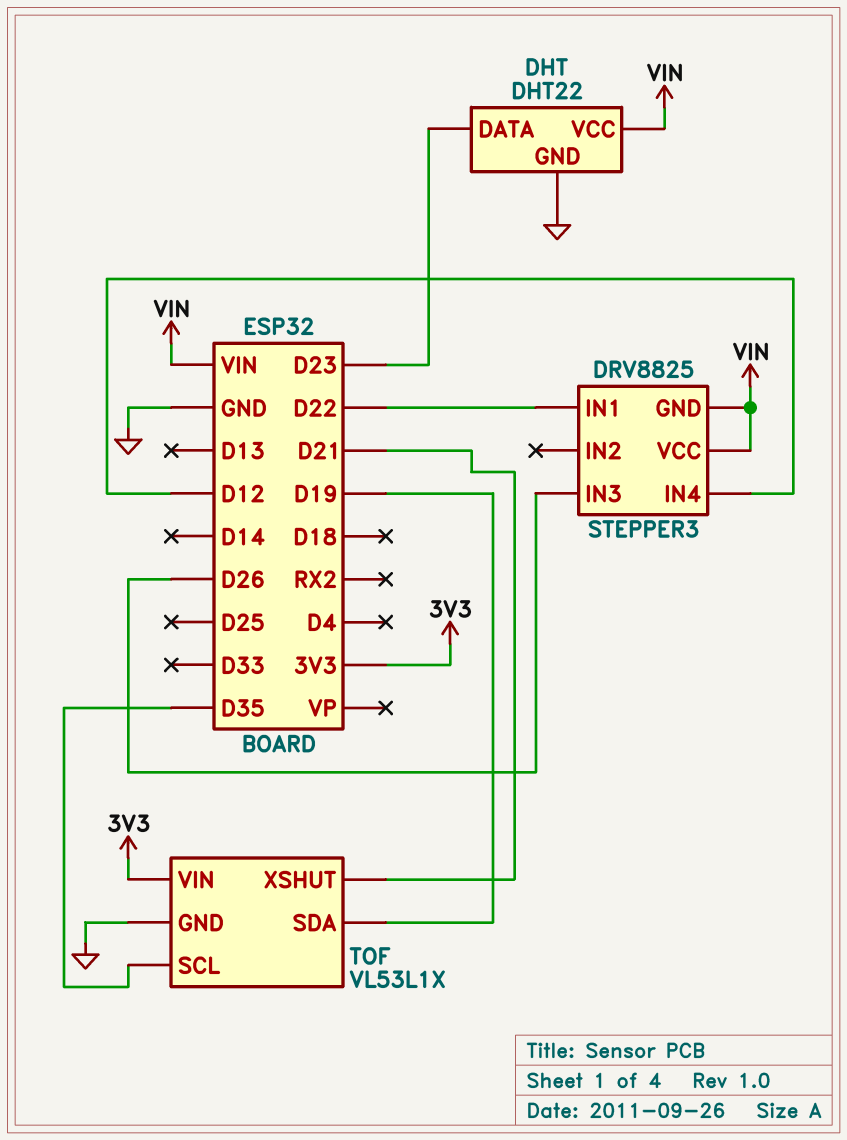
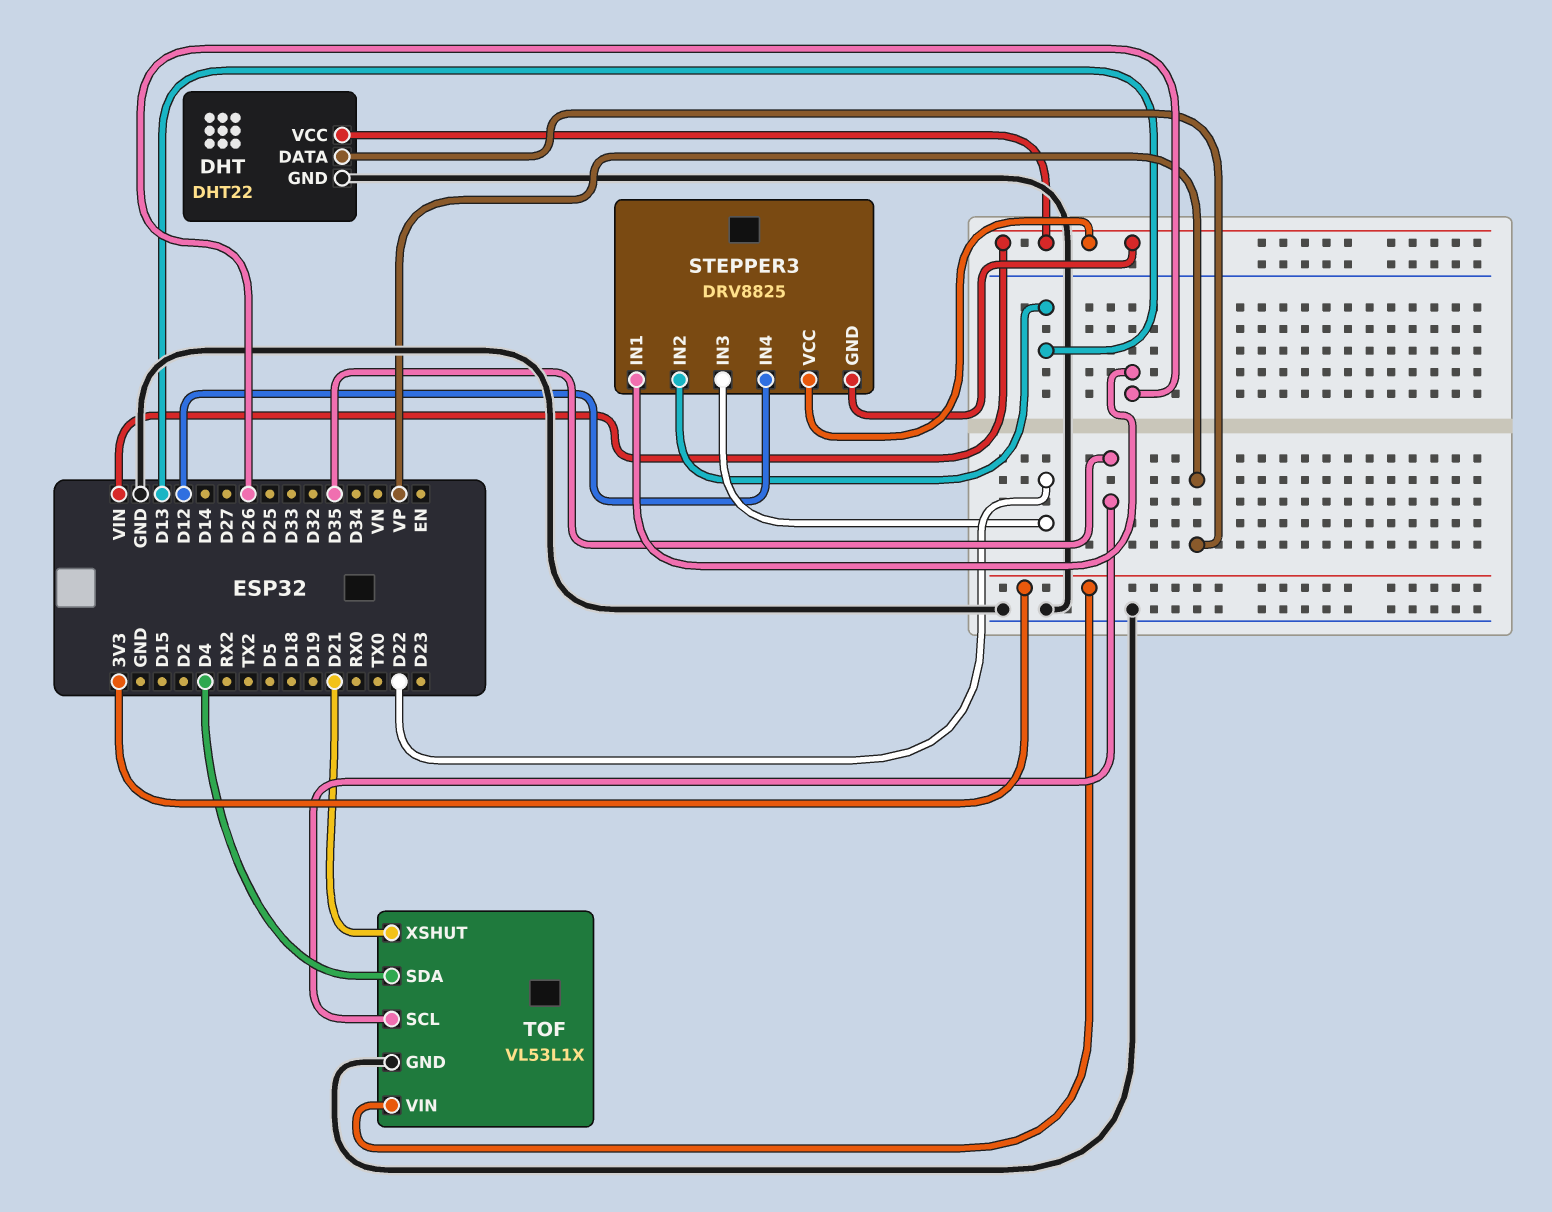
DHT pin DATA: D23 -> VP
STEPPER3 pin IN1: D22 -> D26
STEPPER3 pin IN2: none -> D13
STEPPER3 pin IN3: D26 -> D22
TOF pin SDA: D19 -> D4

